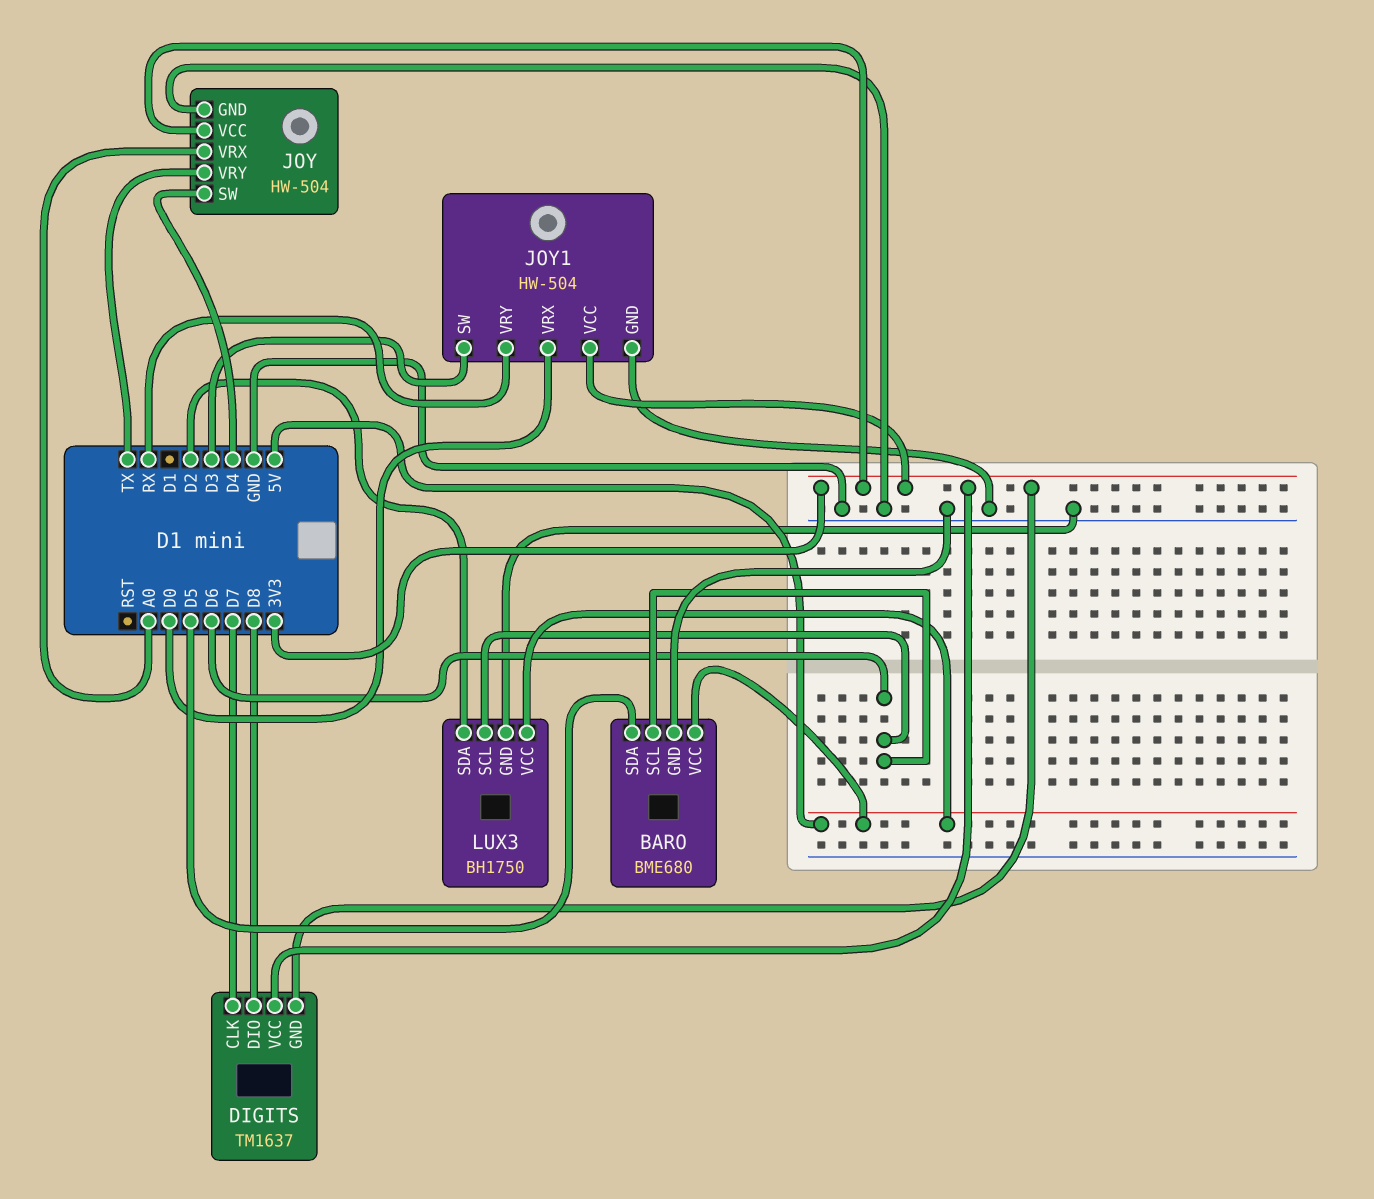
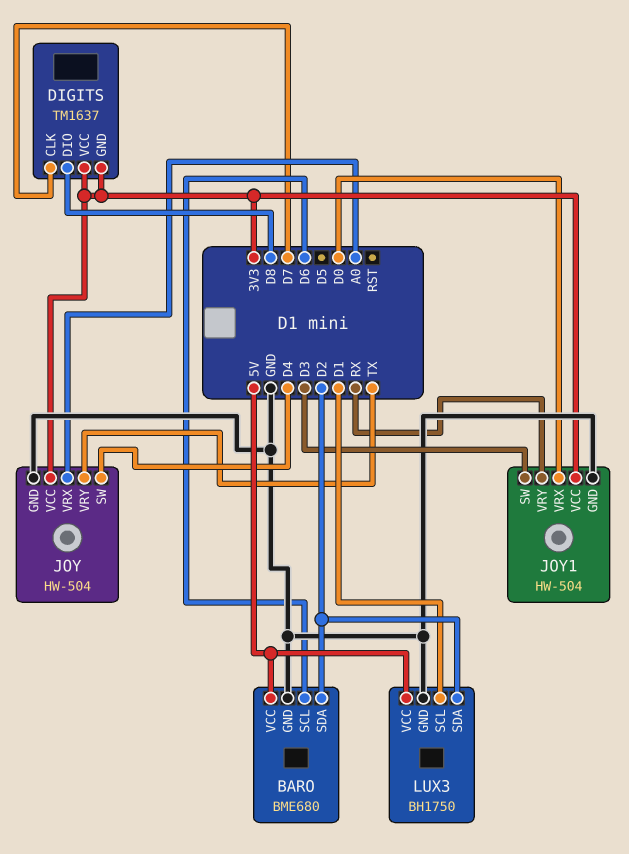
BARO pin SDA: D5 -> D2
LUX3 pin SCL: D6 -> D1

